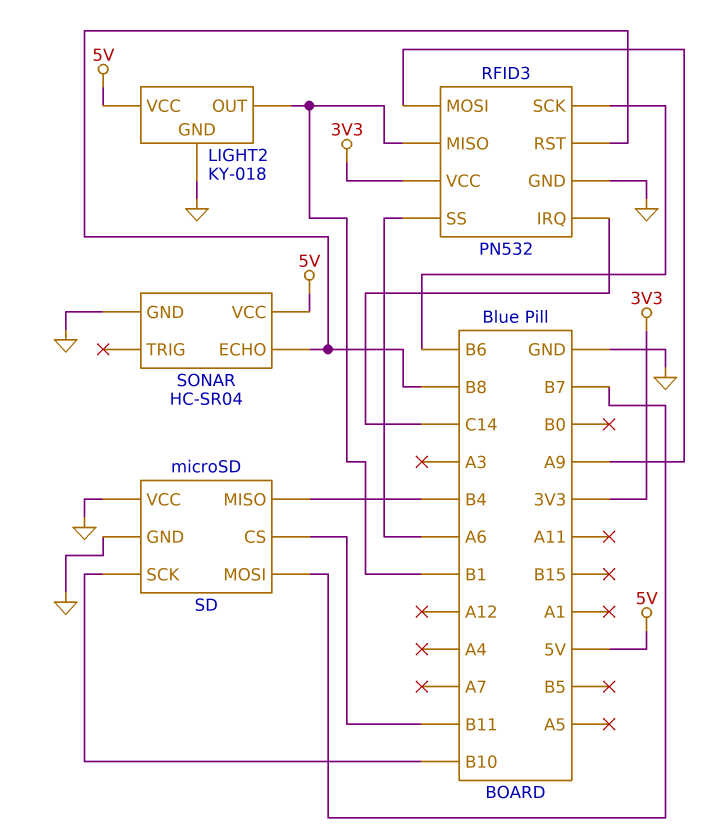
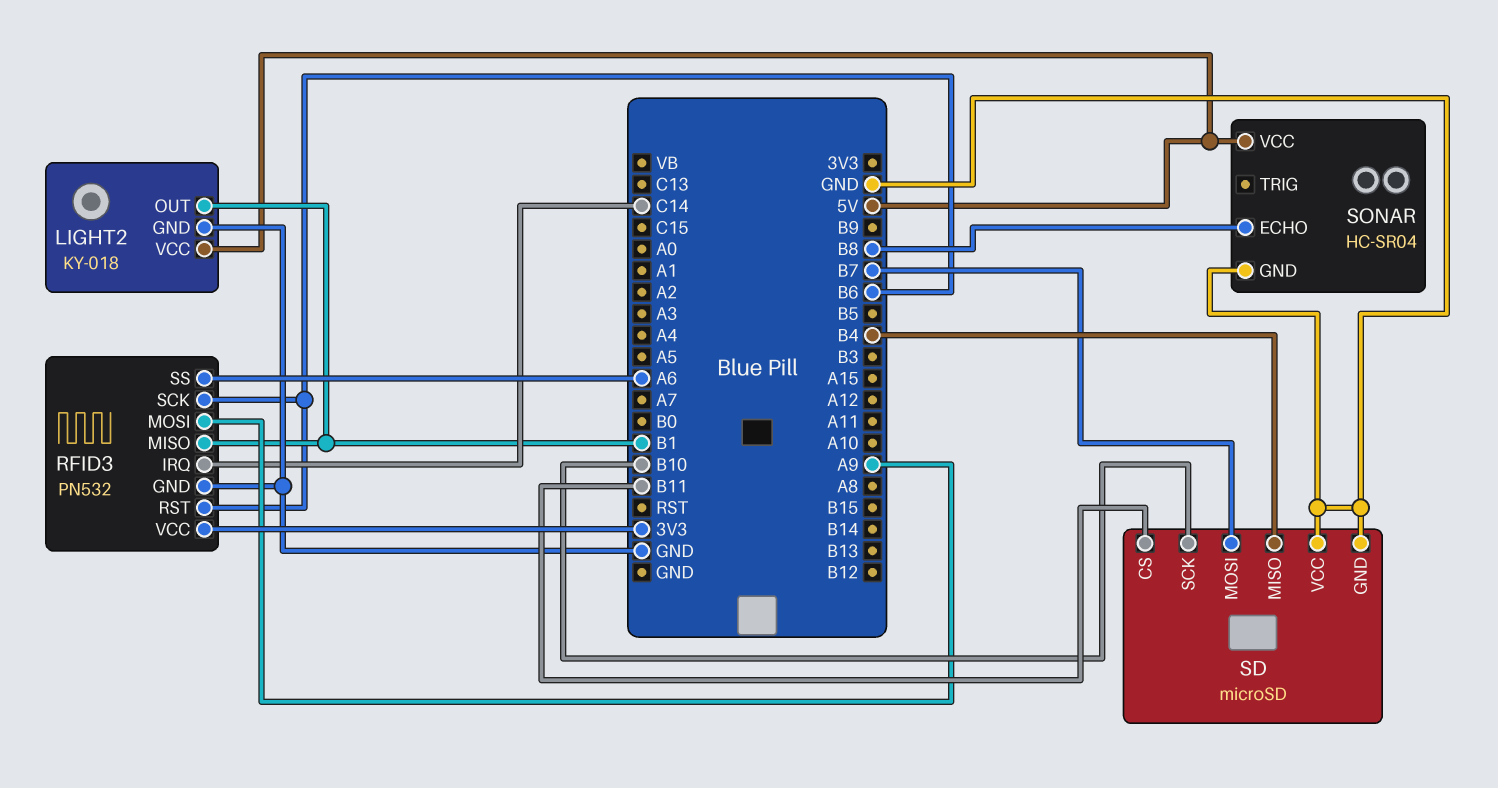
RFID3 pin RST: B8 -> B6

